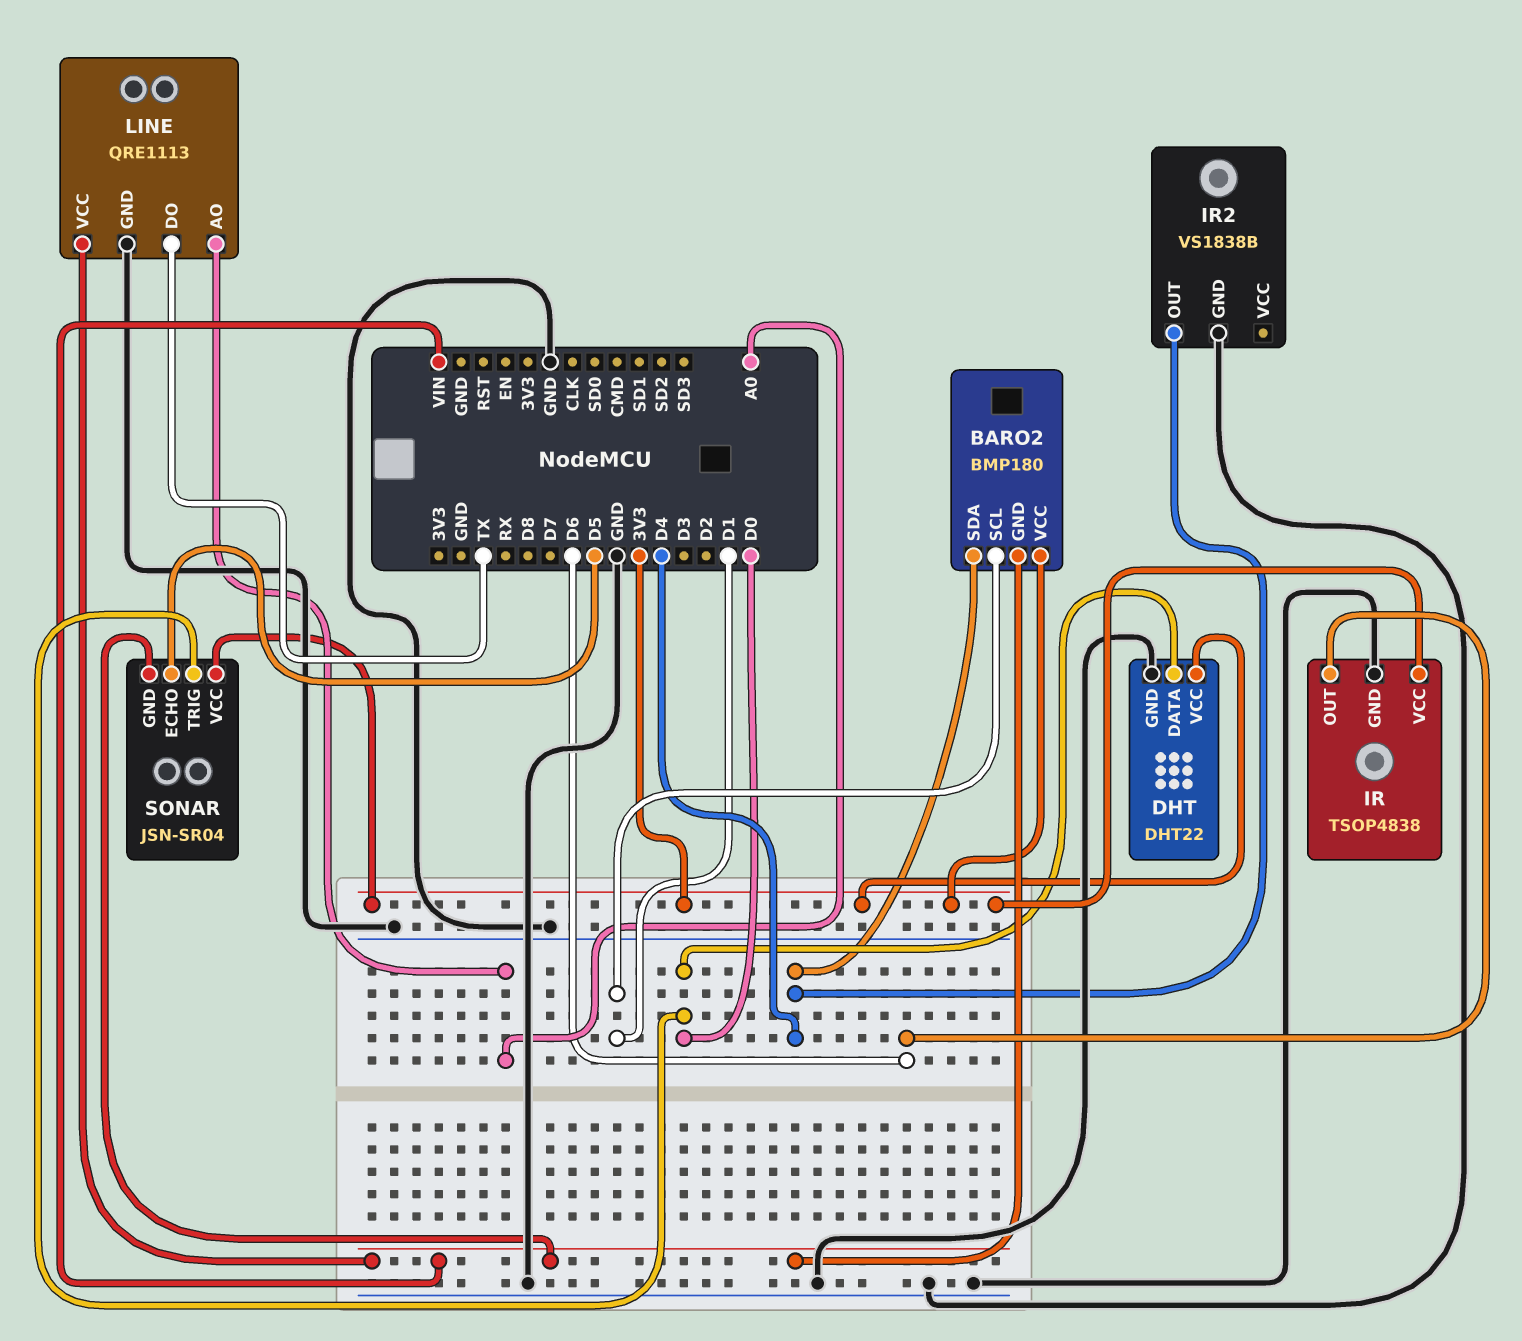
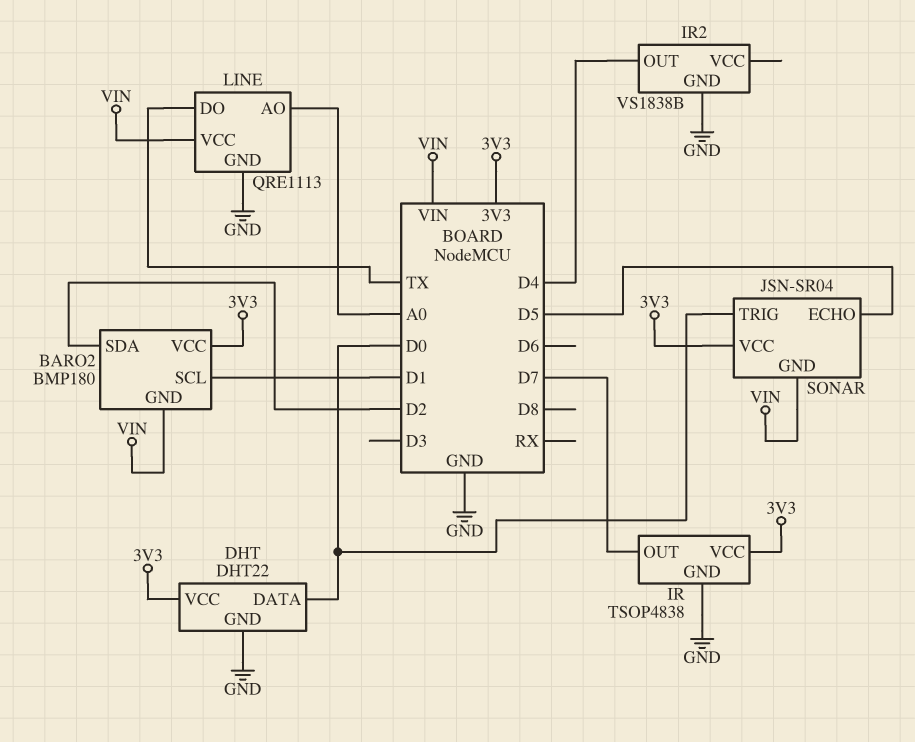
BARO2 pin SDA: D4 -> D2
IR pin OUT: D6 -> D7

